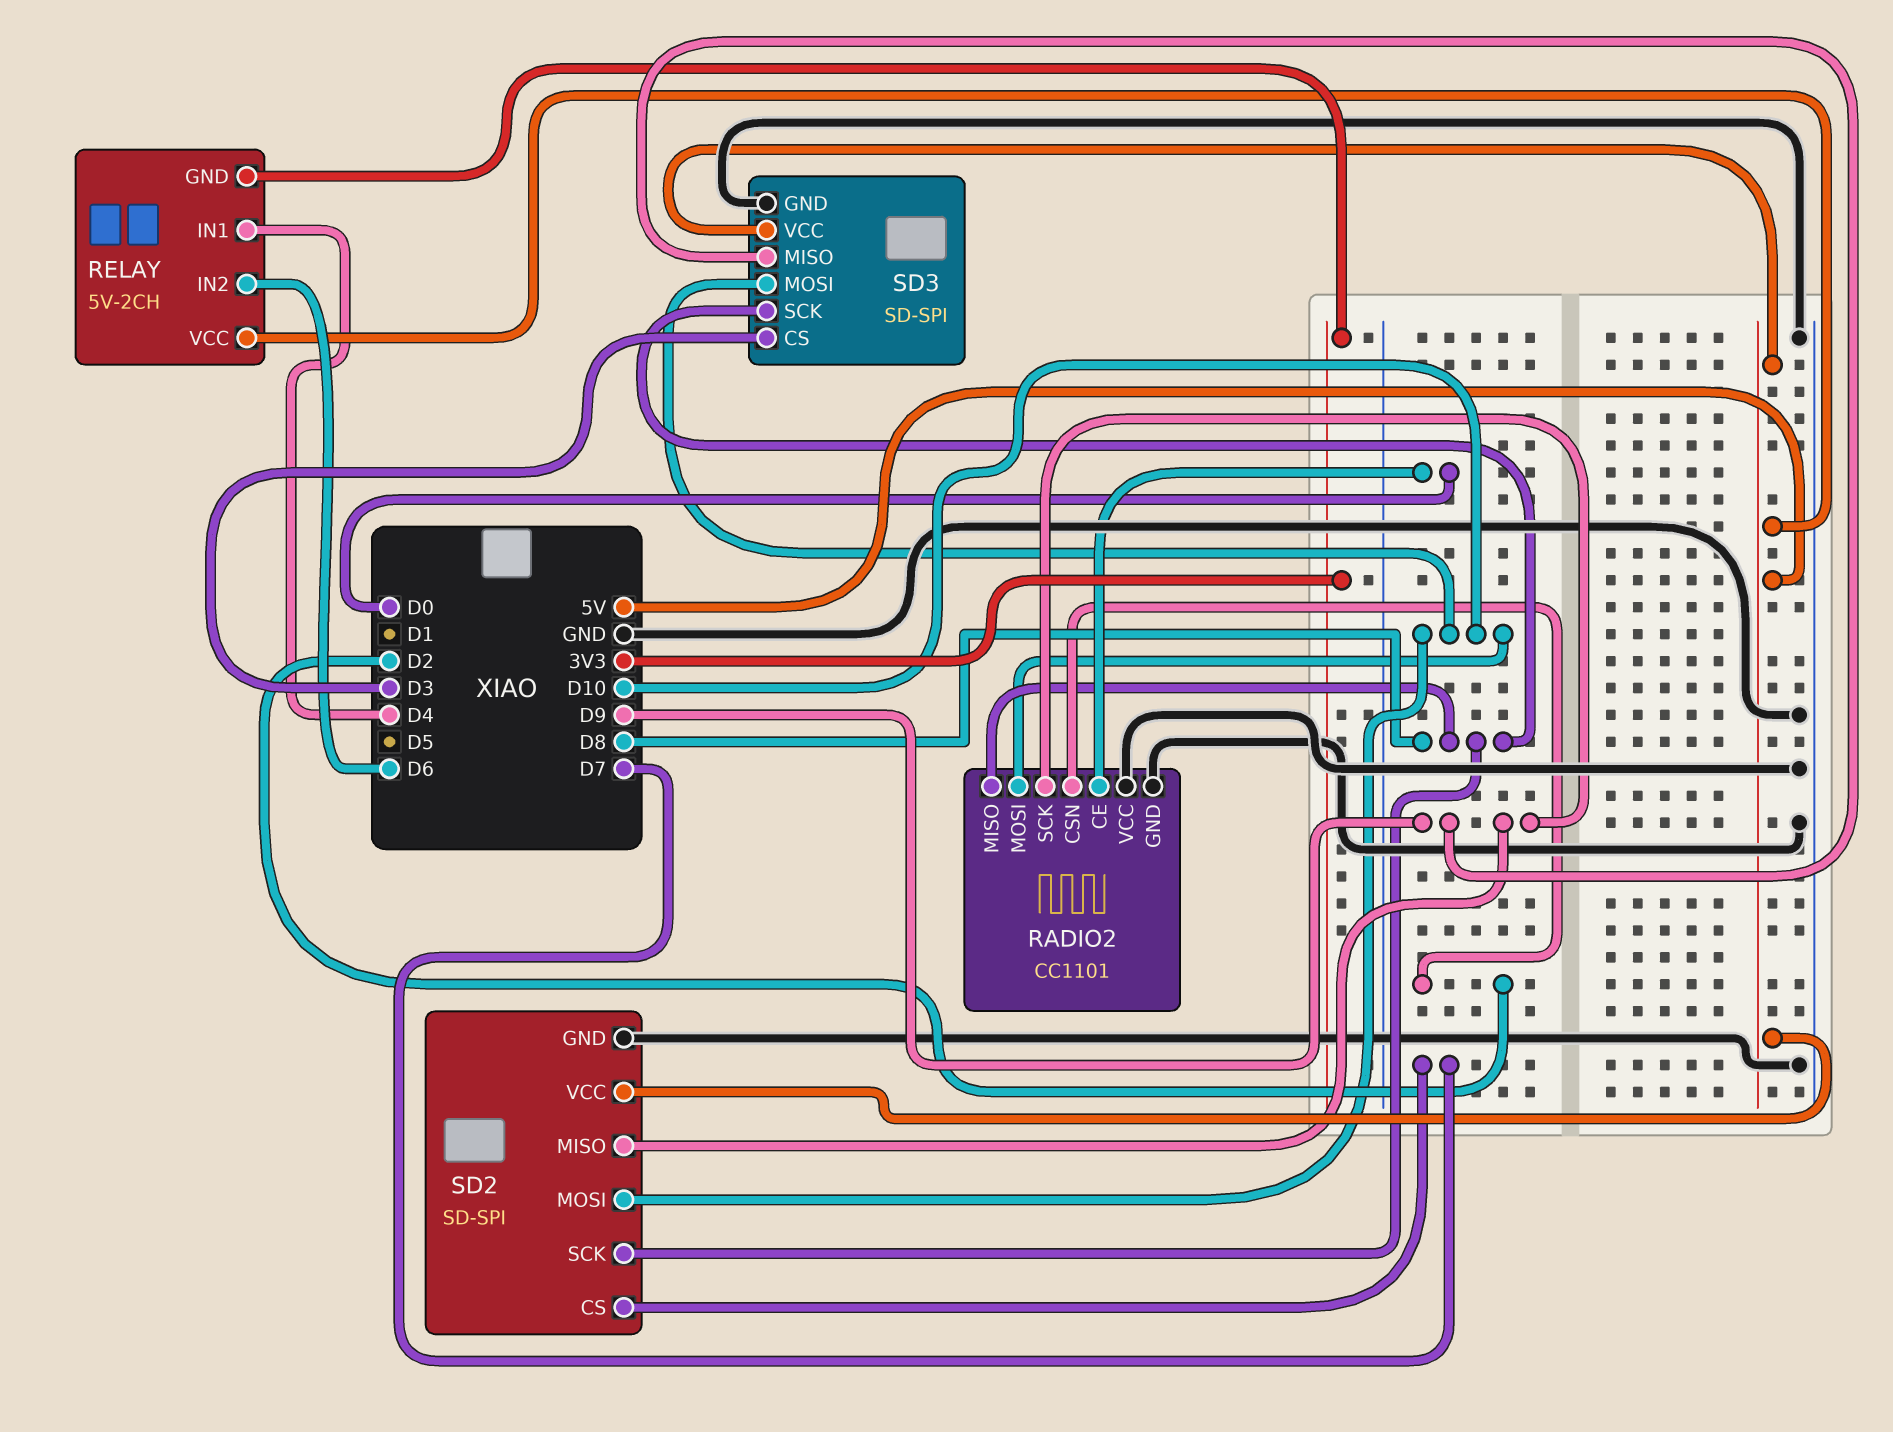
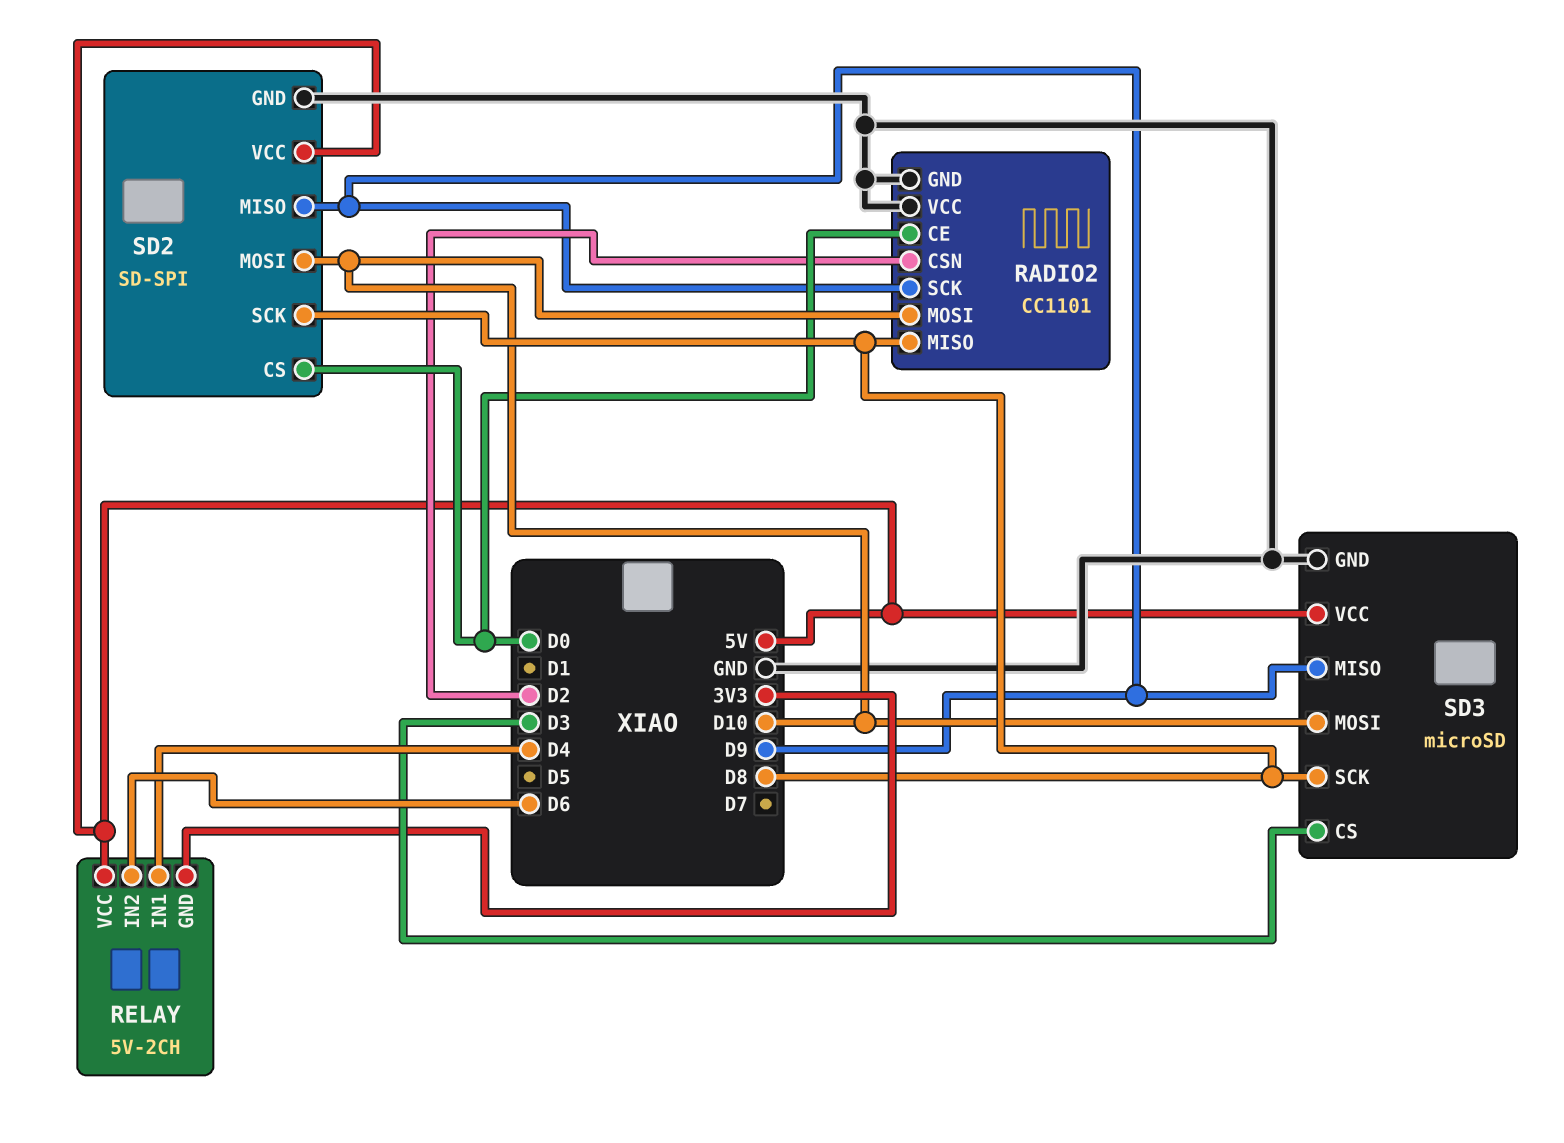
SD2 pin CS: D7 -> D0
SD3: SD-SPI -> microSD

